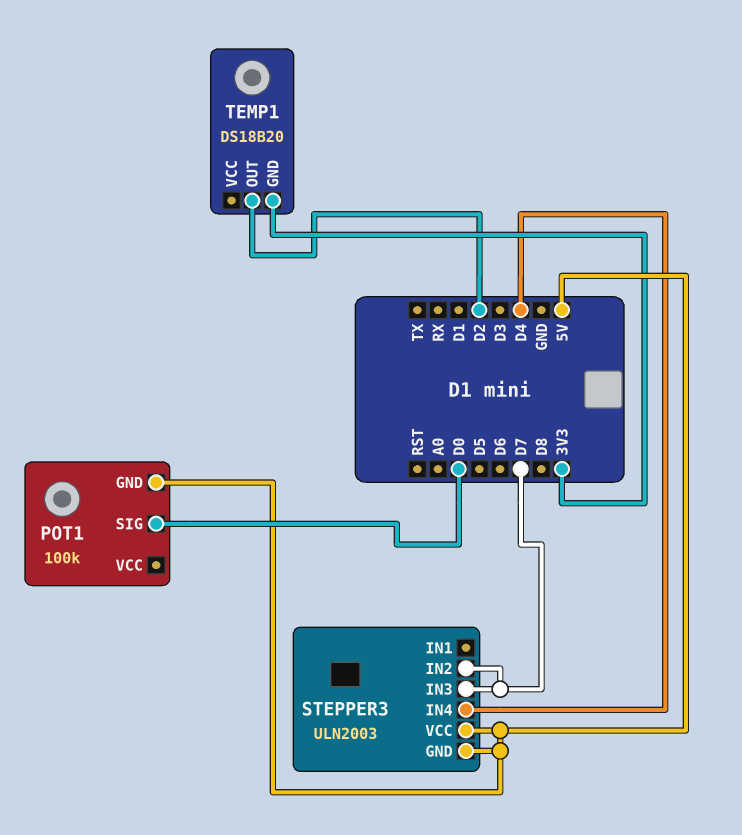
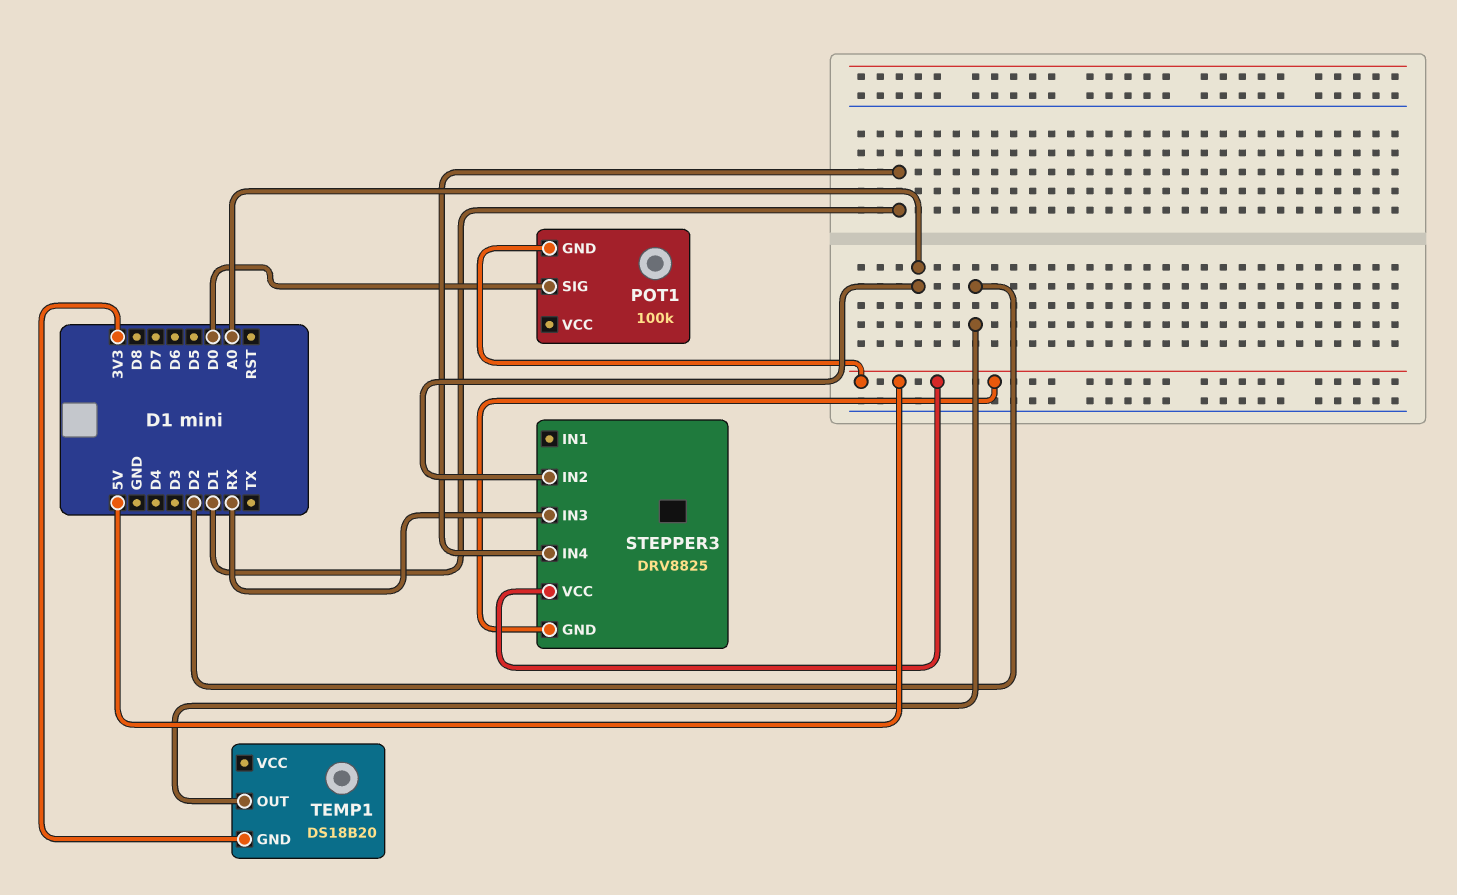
STEPPER3: ULN2003 -> DRV8825
STEPPER3 pin IN2: D7 -> A0
STEPPER3 pin IN3: D7 -> RX
STEPPER3 pin IN4: D4 -> D1

